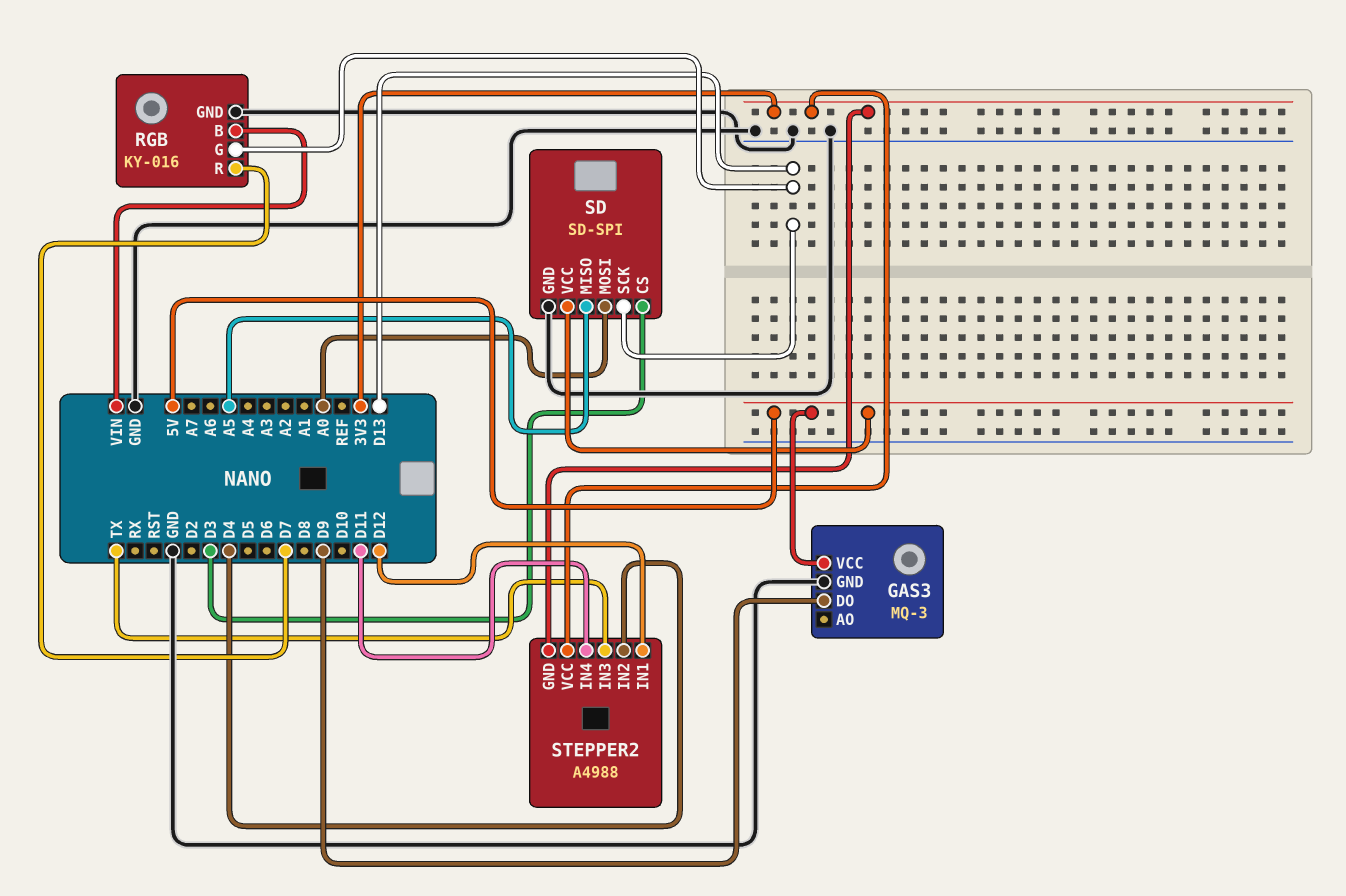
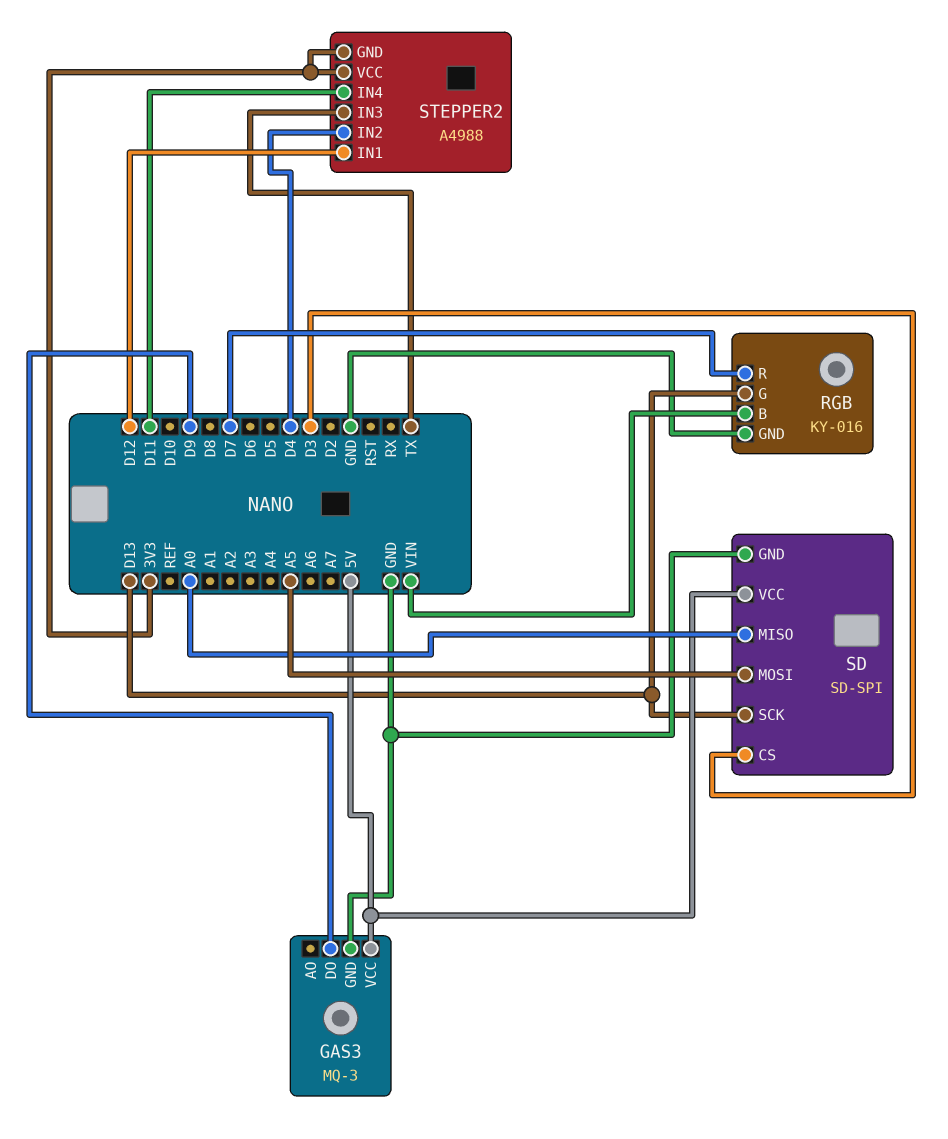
SD pin MISO: A5 -> A0
SD pin MOSI: A0 -> A5

